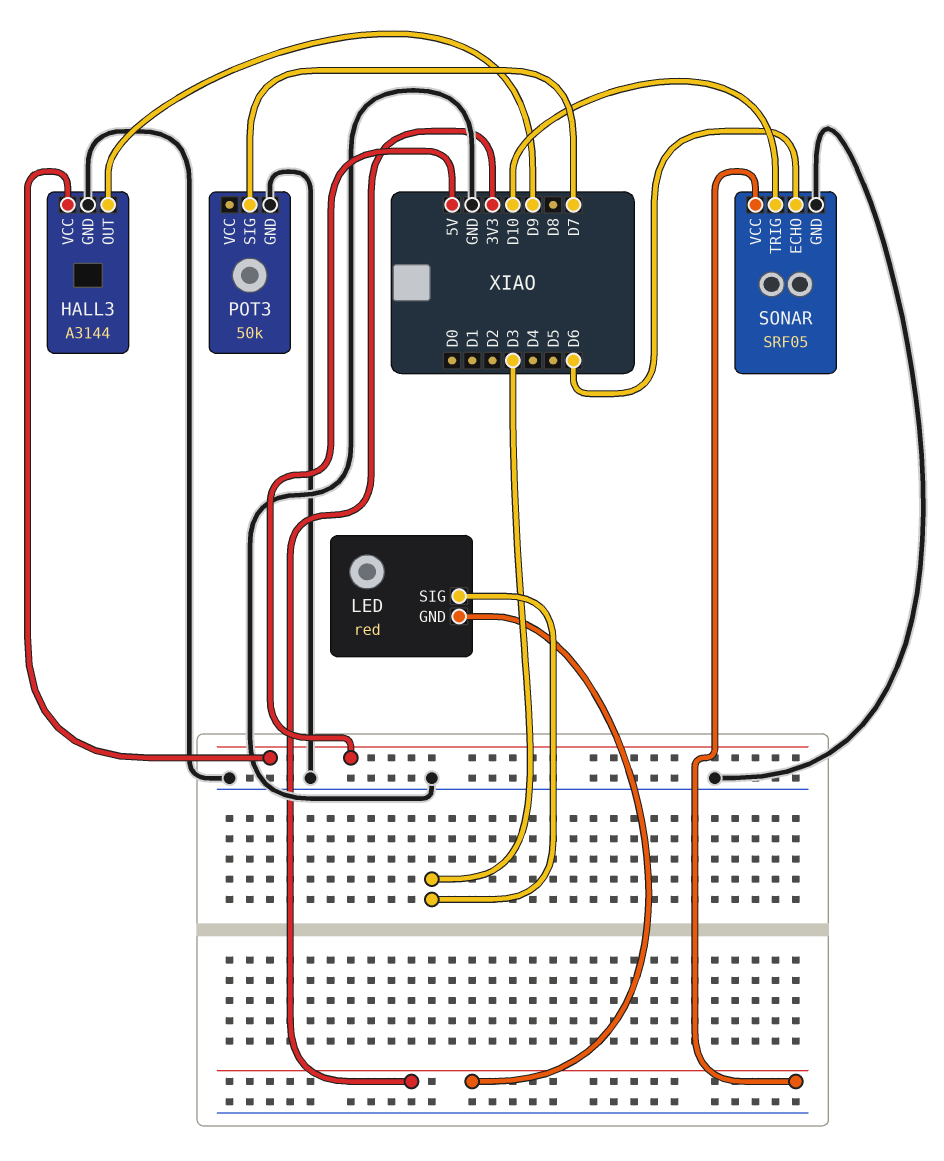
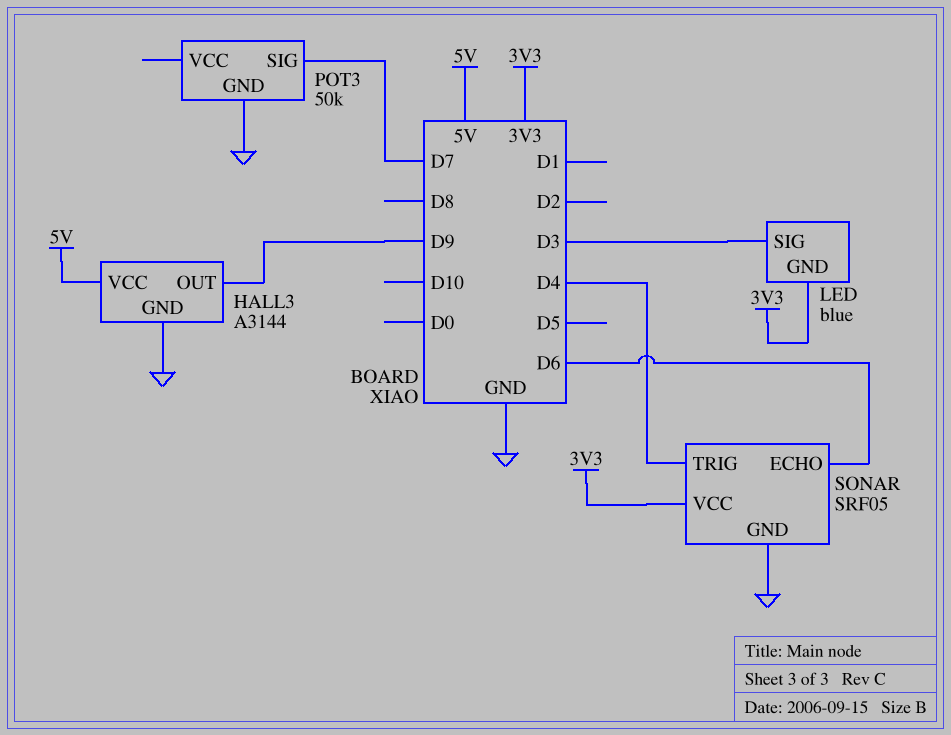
LED: red -> blue
SONAR pin TRIG: D10 -> D4

